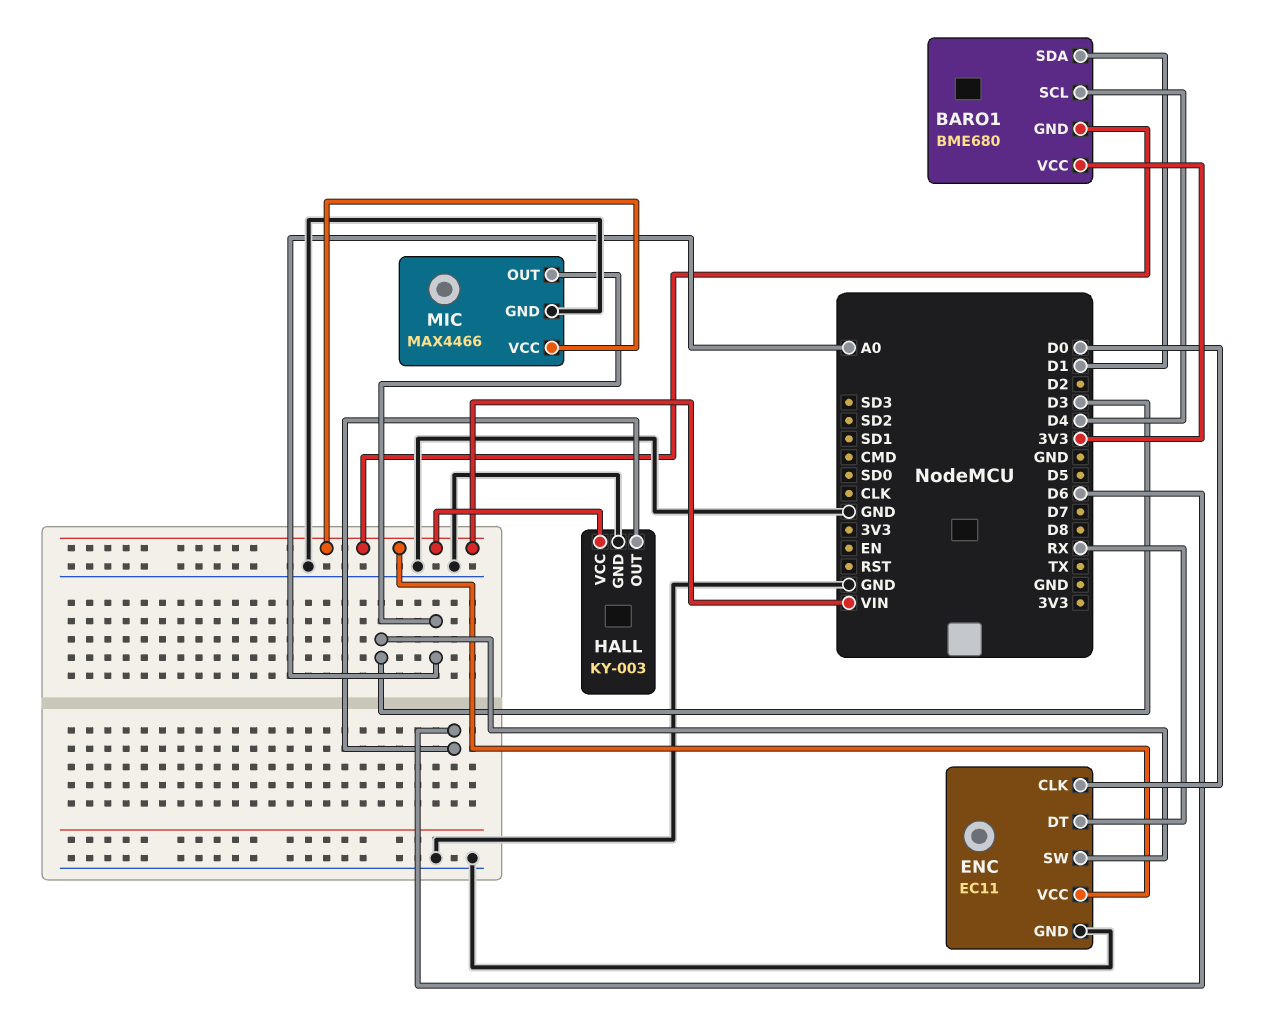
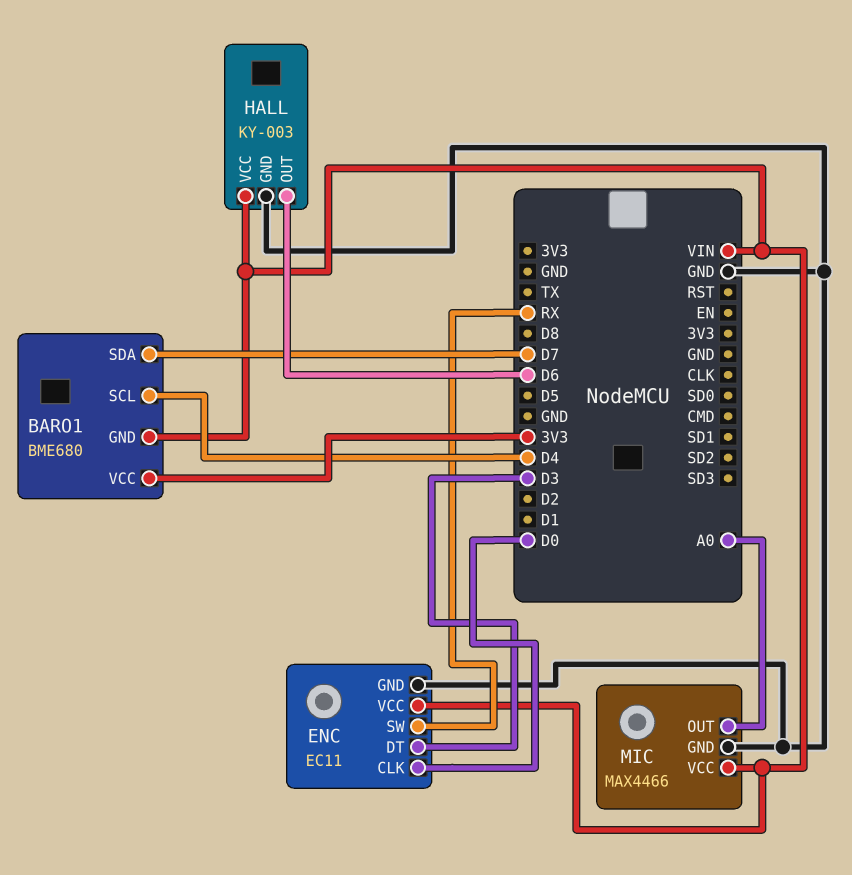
BARO1 pin SDA: D1 -> D7
ENC pin DT: RX -> D3
ENC pin SW: D3 -> RX

